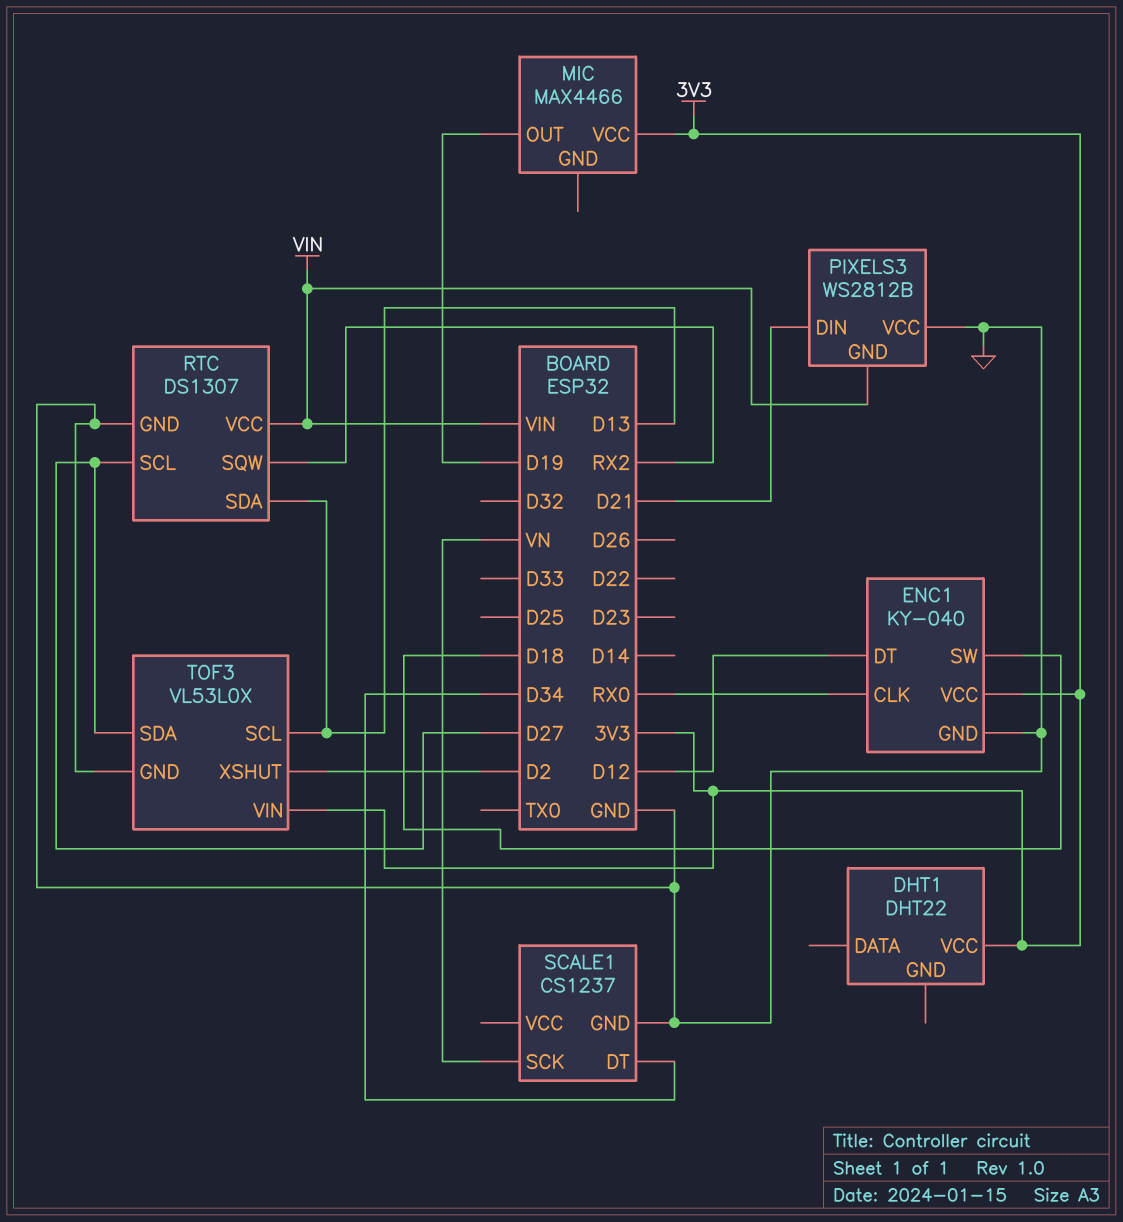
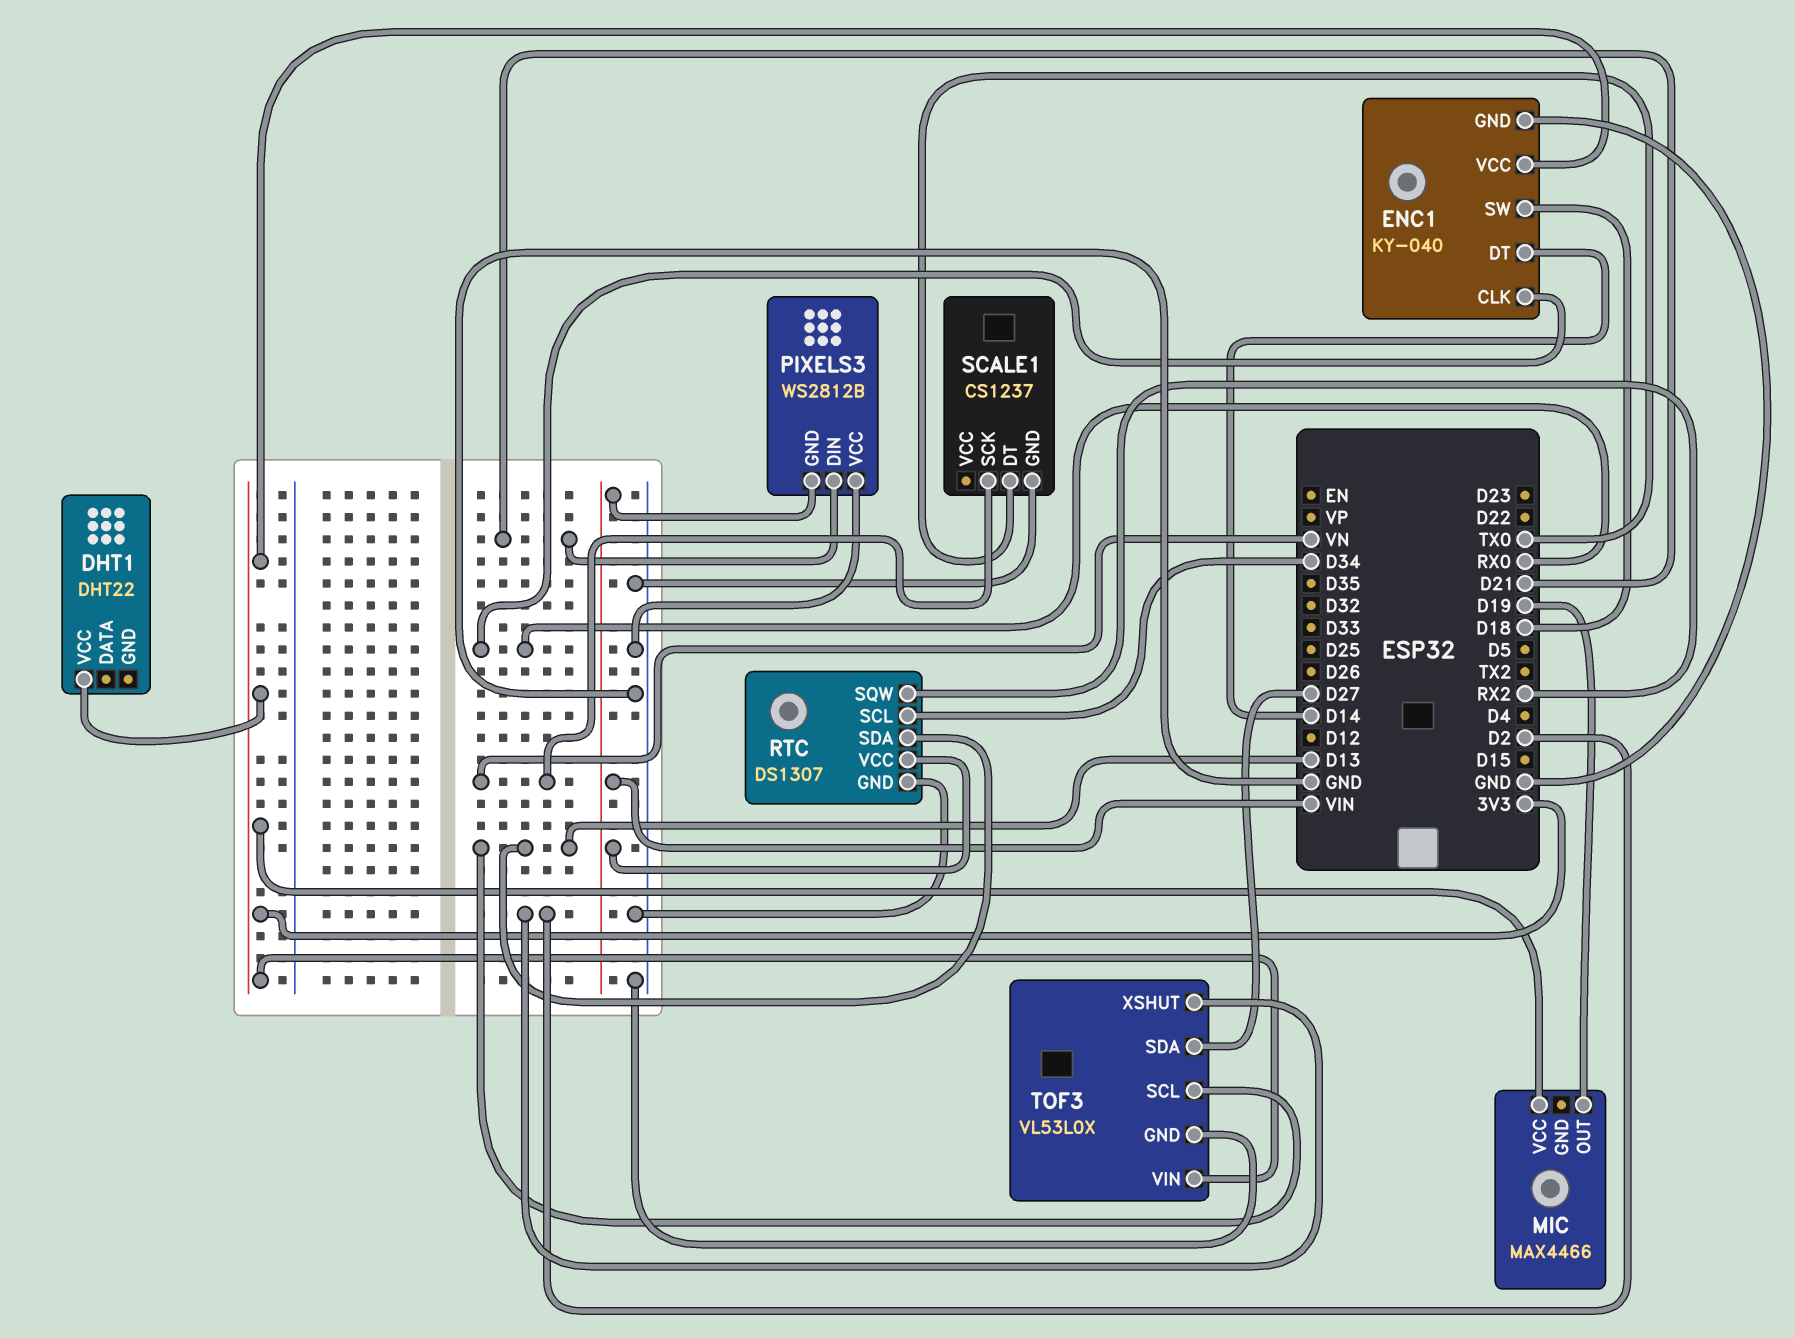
ENC1 pin DT: D12 -> D14
RTC pin SCL: D27 -> D34
SCALE1 pin DT: D34 -> TX0

